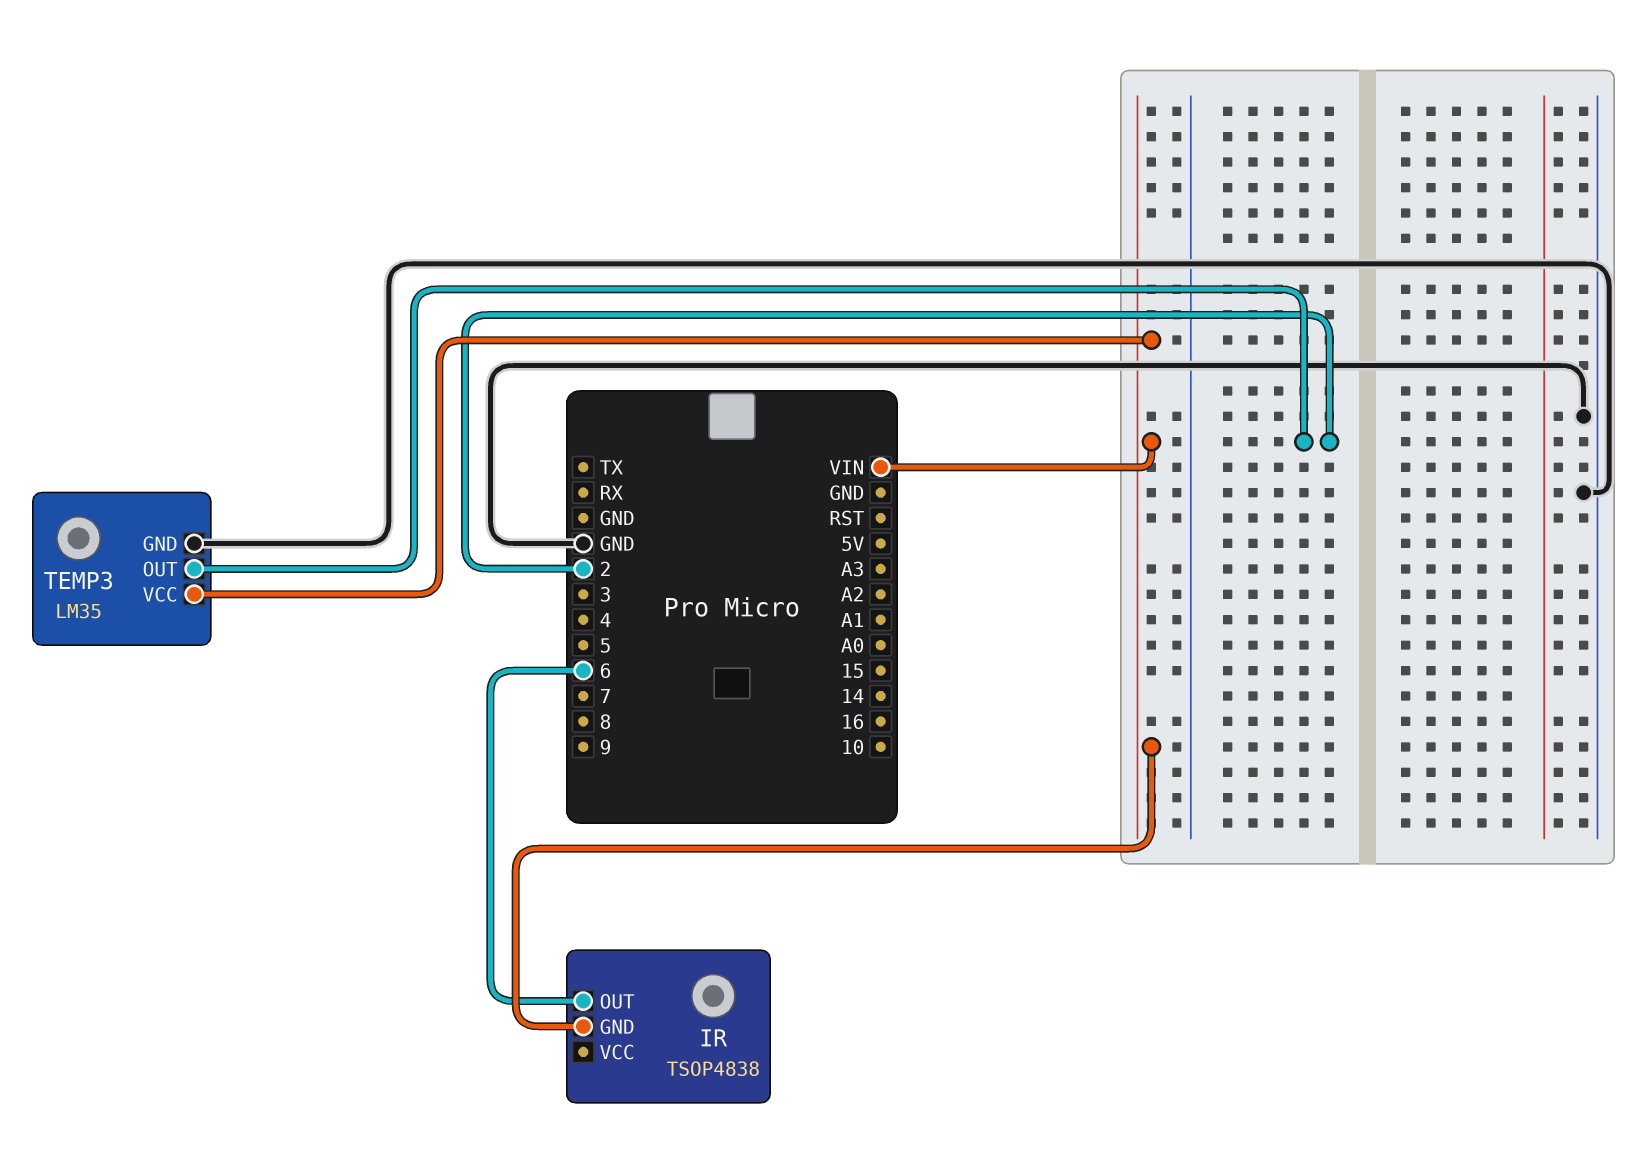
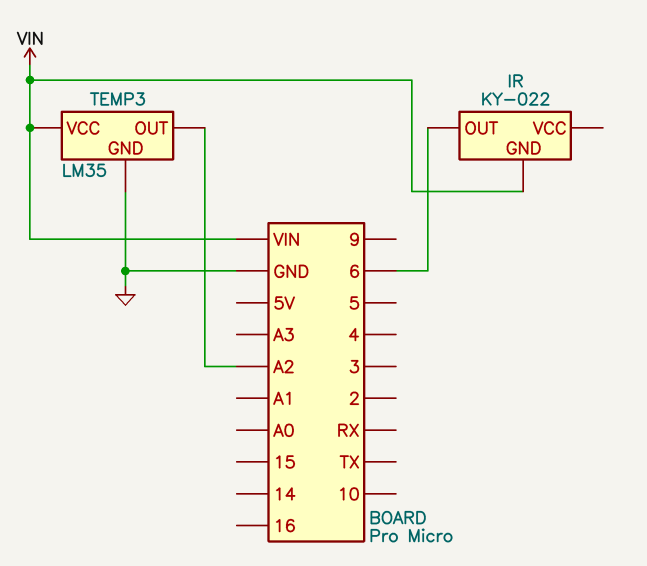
IR: TSOP4838 -> KY-022
TEMP3 pin OUT: 2 -> A2

